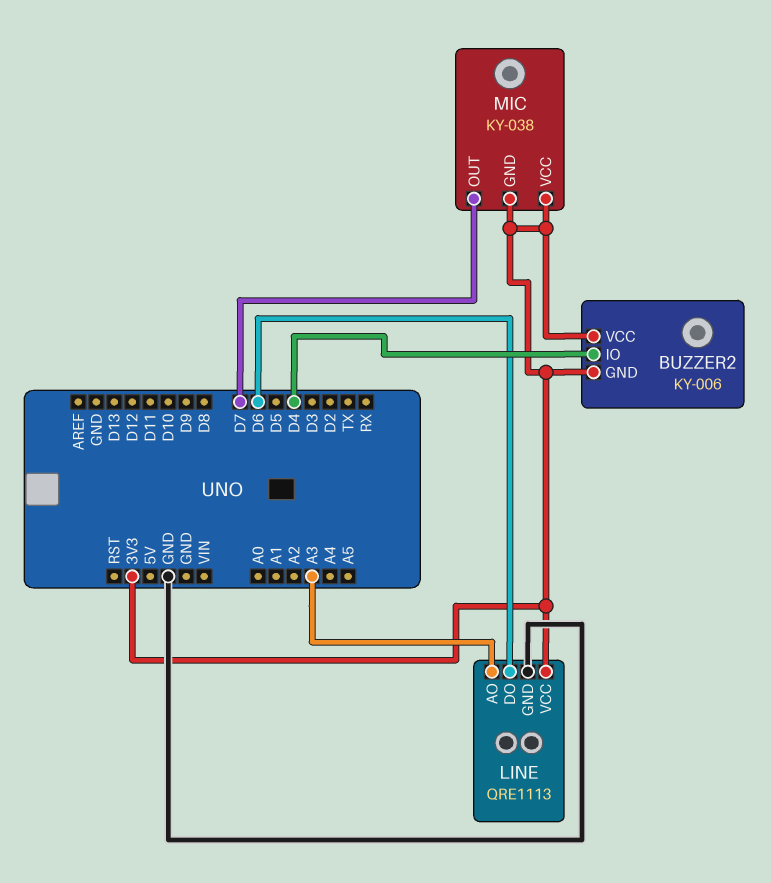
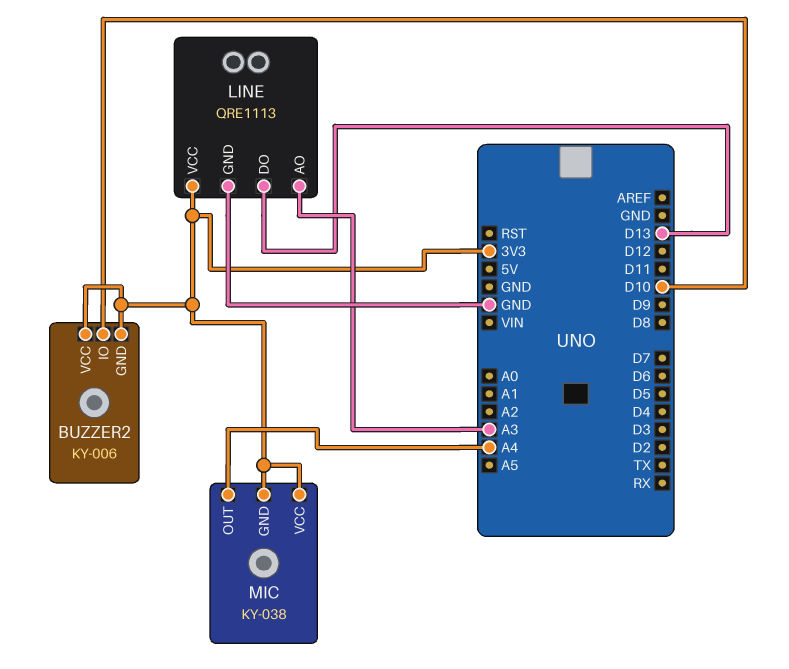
BUZZER2 pin IO: D4 -> D10
LINE pin DO: D6 -> D13
MIC pin OUT: D7 -> A4

